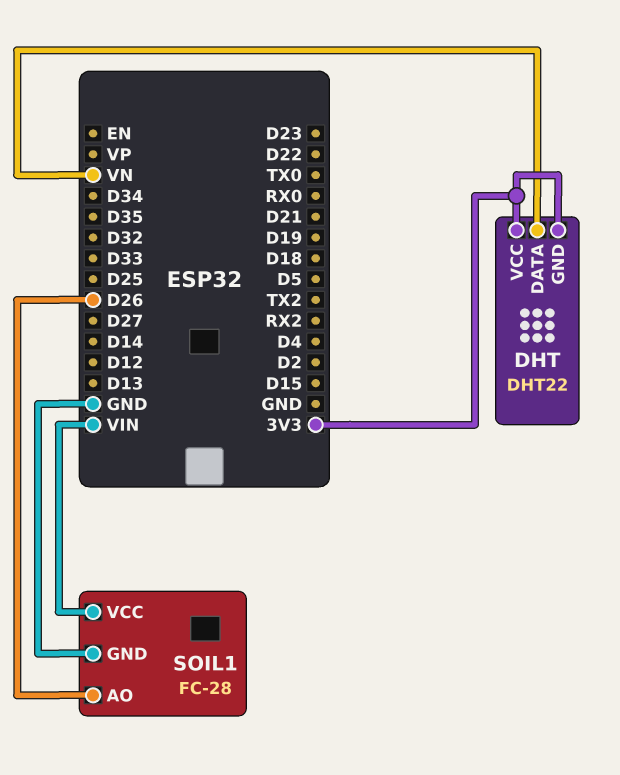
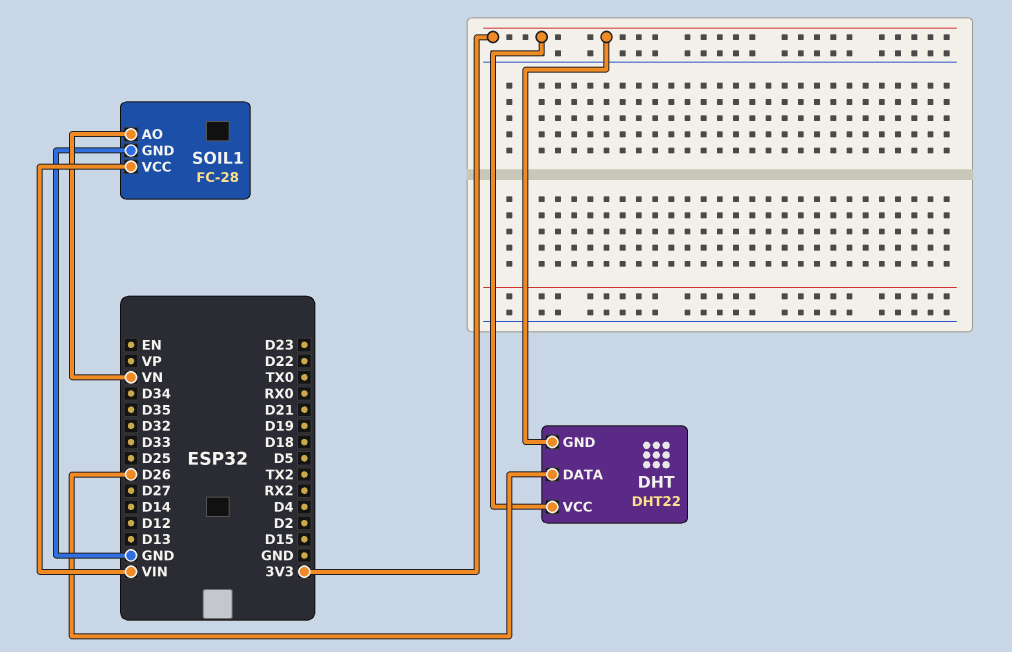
DHT pin DATA: VN -> D26
SOIL1 pin AO: D26 -> VN

